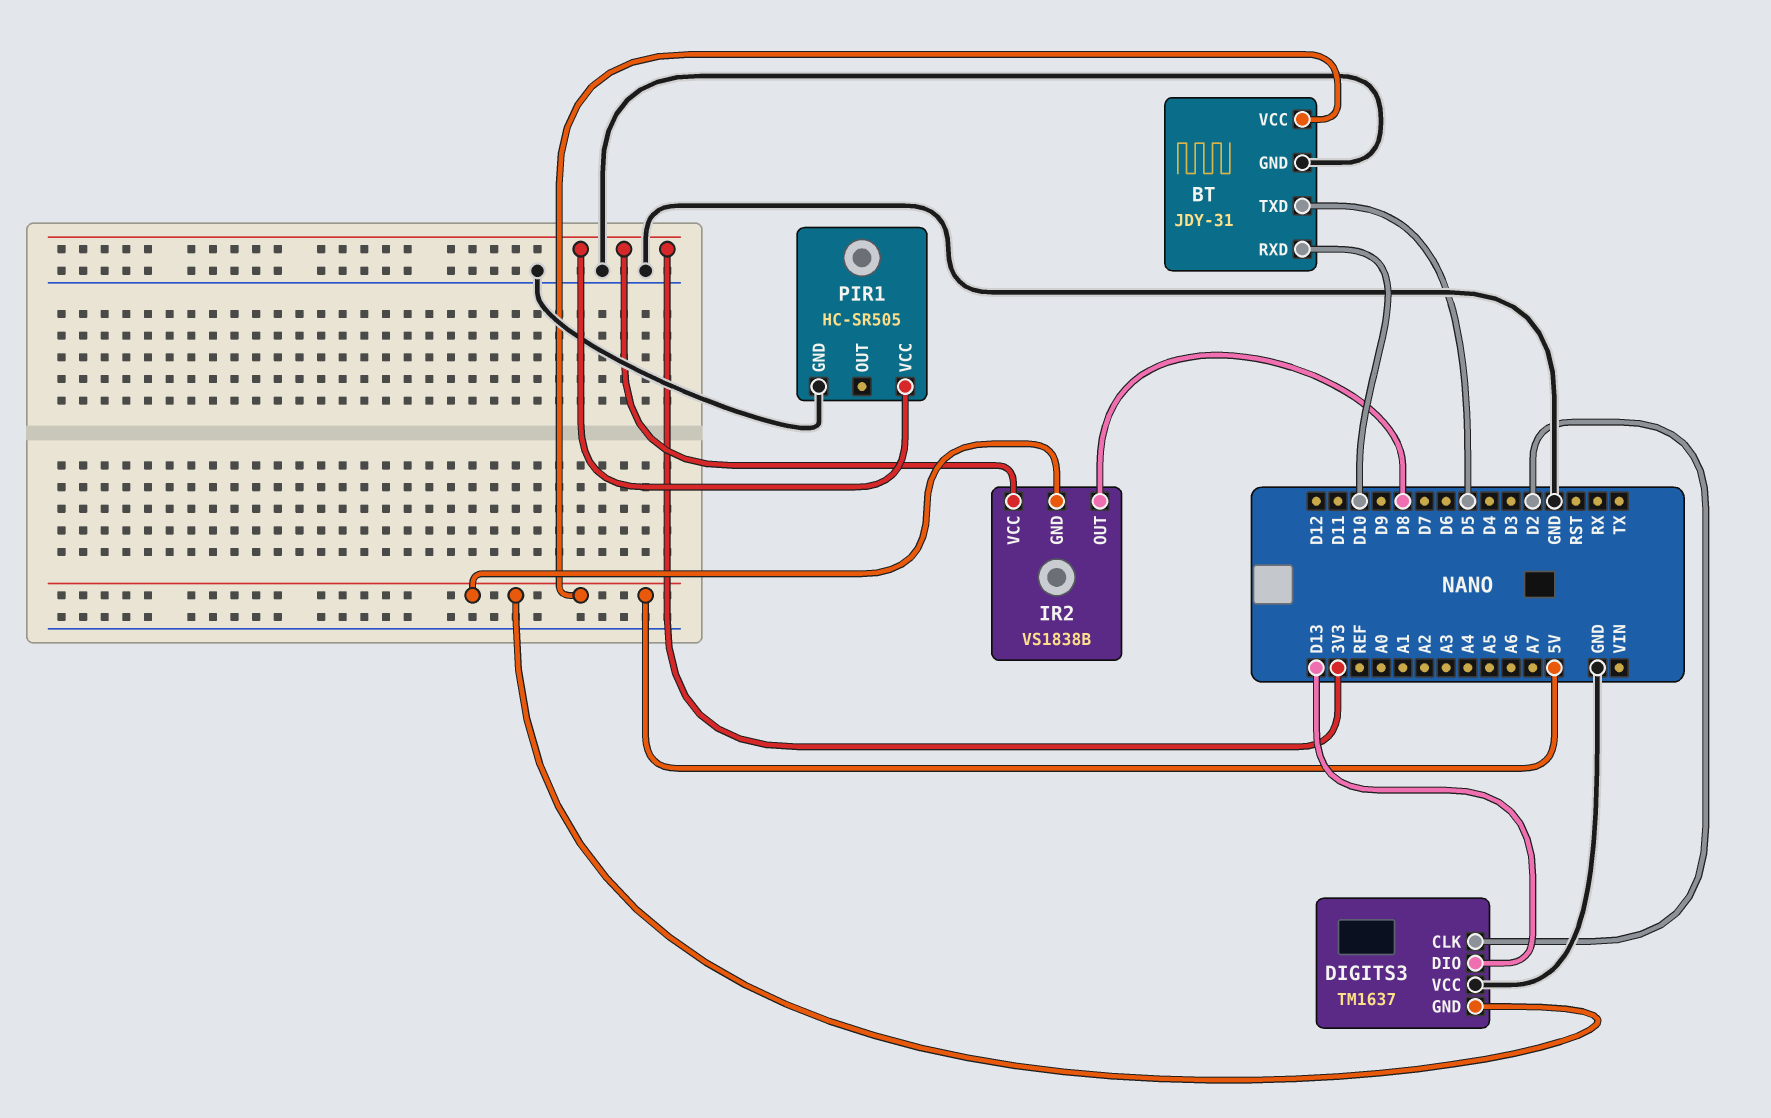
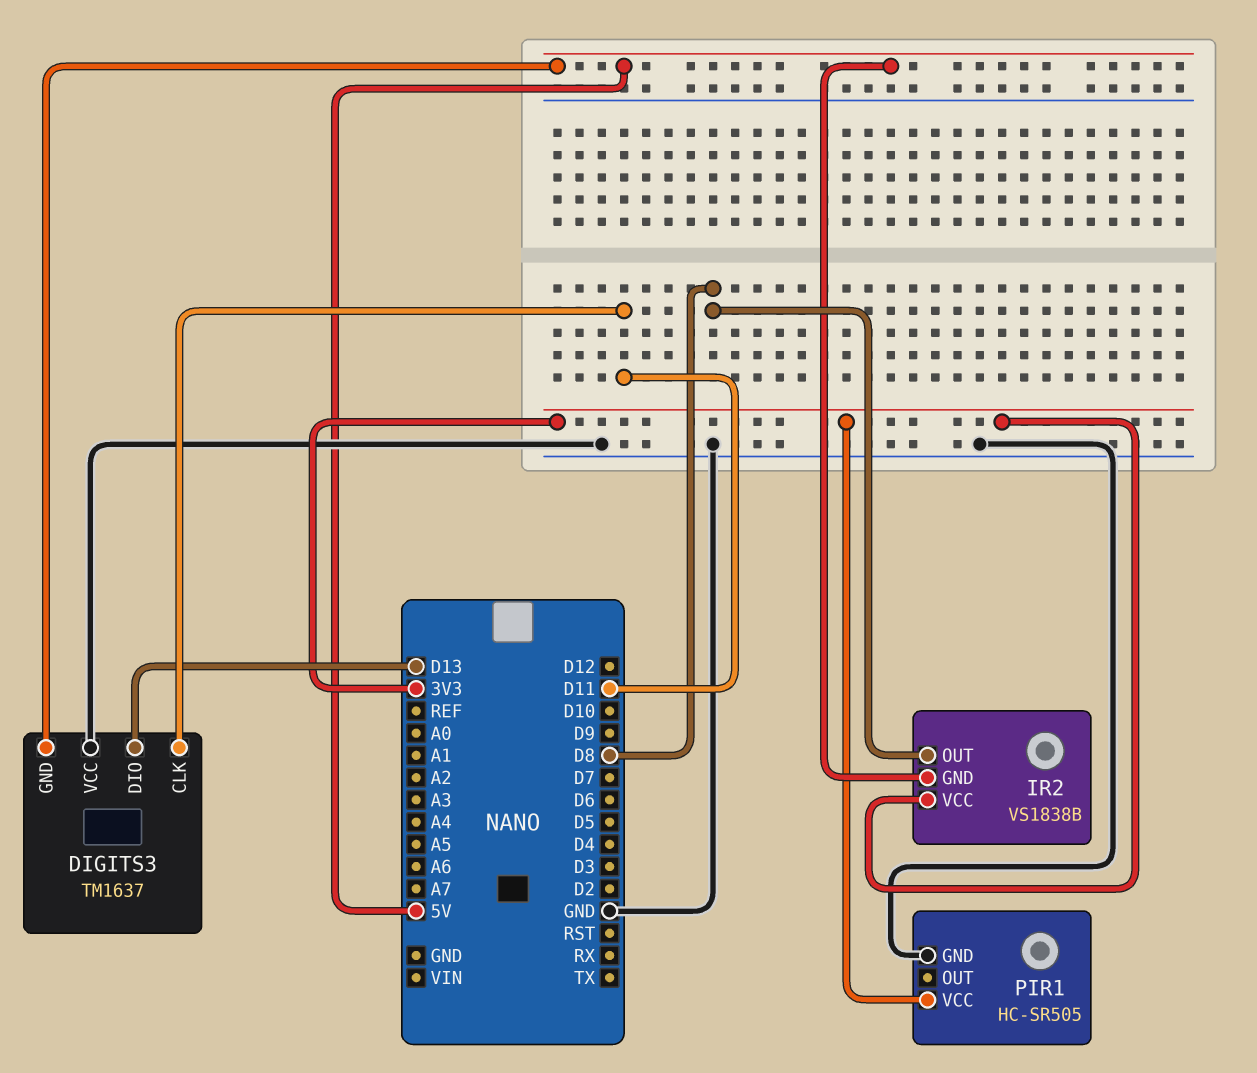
BT: JDY-31 -> none
BT pin GND: GND -> none
BT pin RXD: D10 -> none
BT pin TXD: D5 -> none
BT pin VCC: 5V -> none
DIGITS3 pin CLK: D2 -> D11

